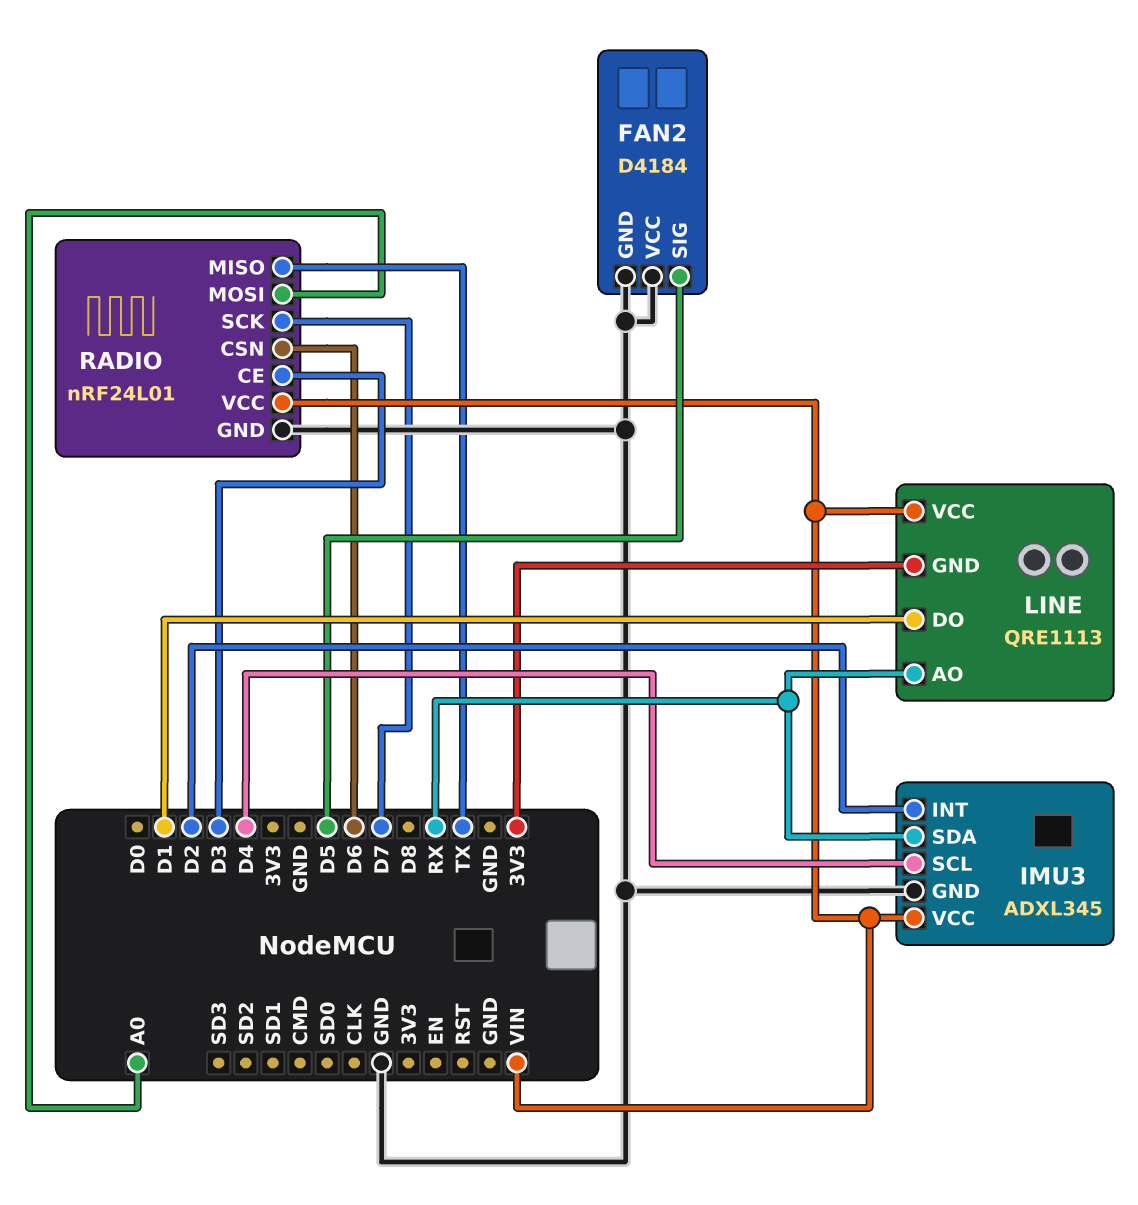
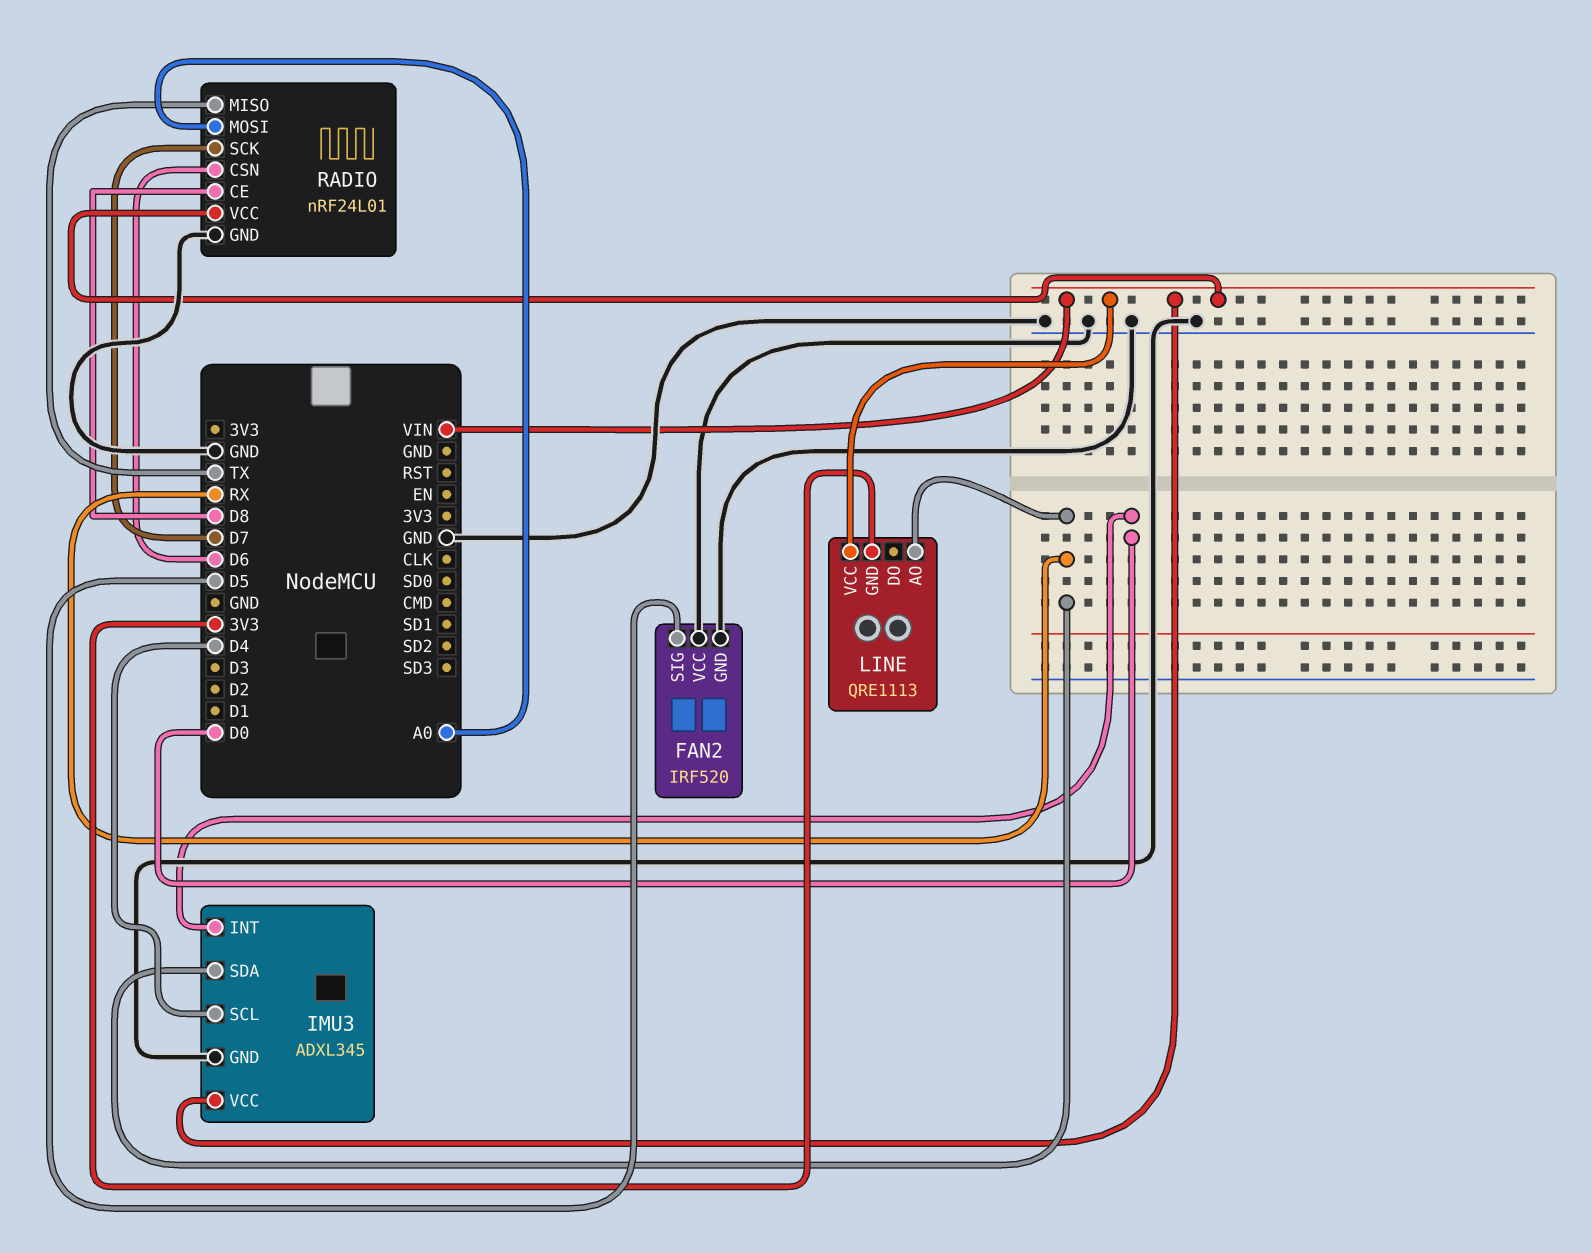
FAN2: D4184 -> IRF520
IMU3 pin INT: D2 -> D0
LINE pin DO: D1 -> none
RADIO pin CE: D3 -> D8

